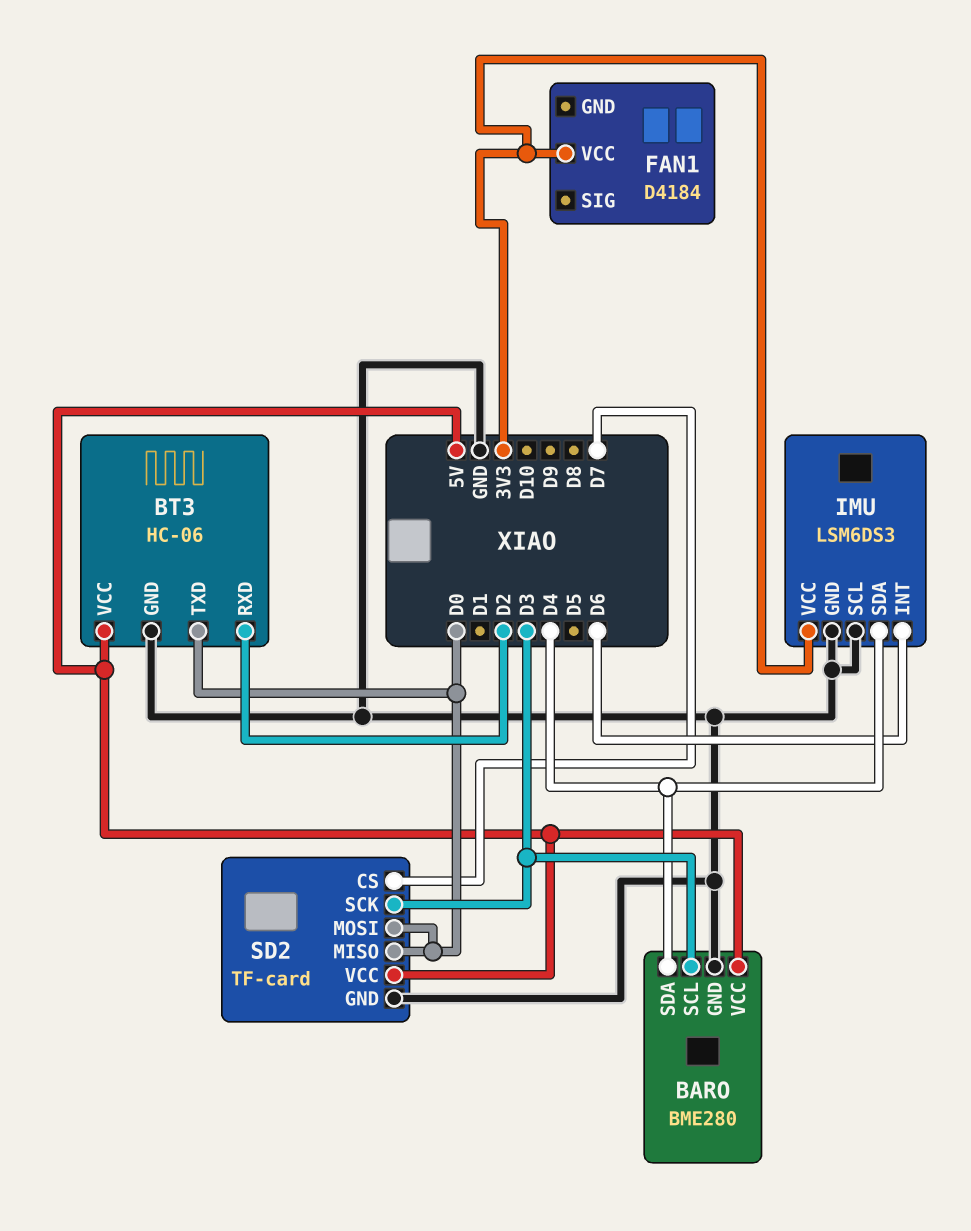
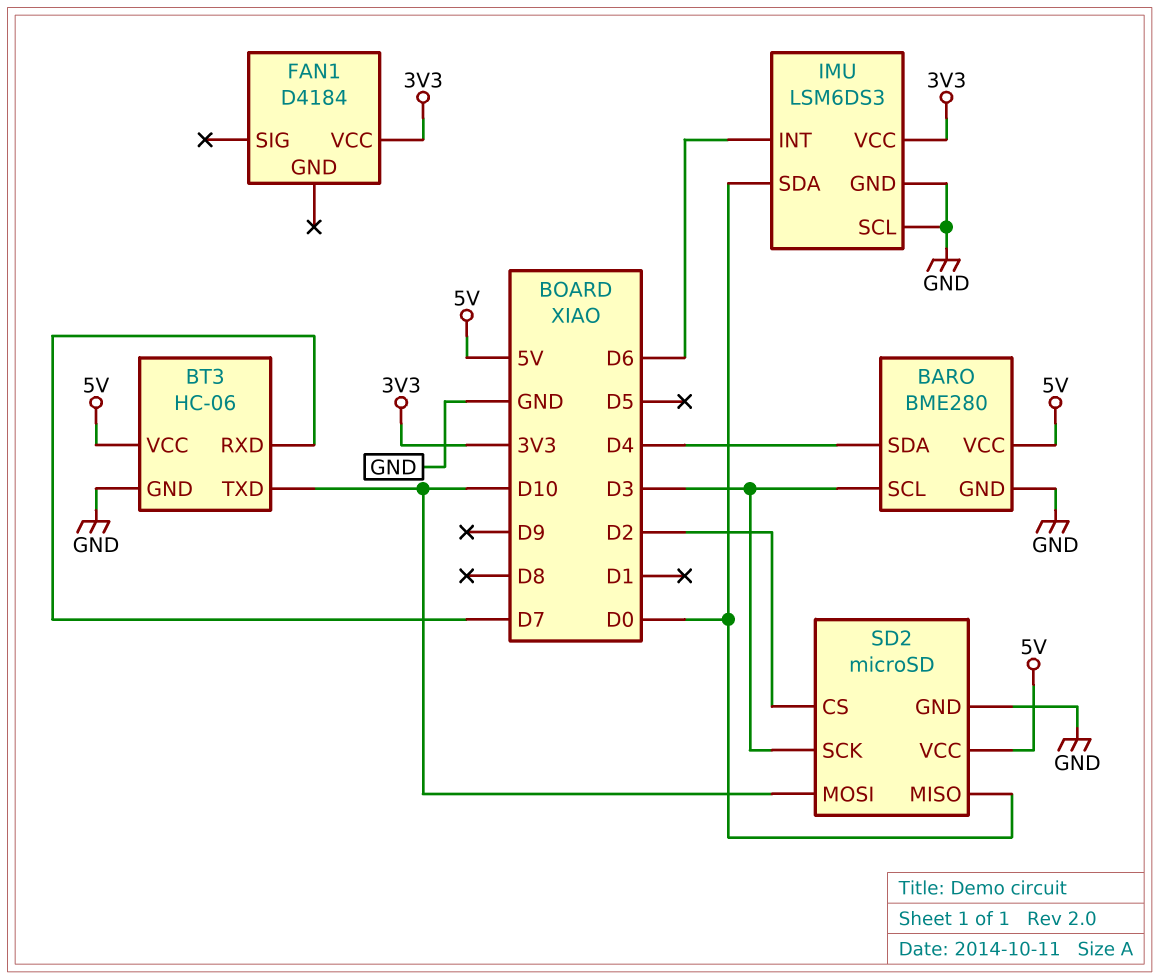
BT3 pin RXD: D2 -> D7
BT3 pin TXD: D0 -> D10
IMU pin SDA: D4 -> D0
SD2: TF-card -> microSD
SD2 pin CS: D7 -> D2
SD2 pin MOSI: D0 -> D10

